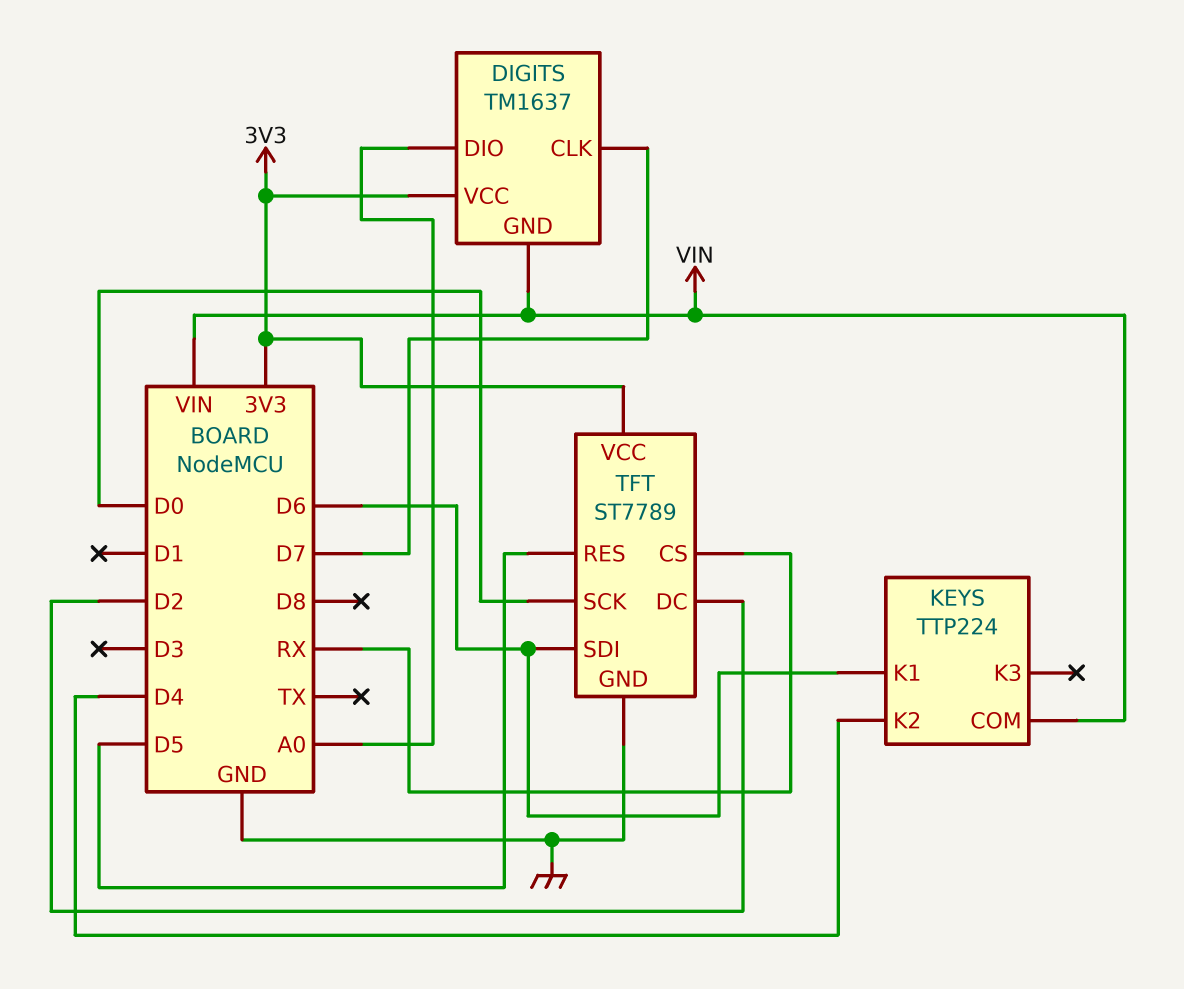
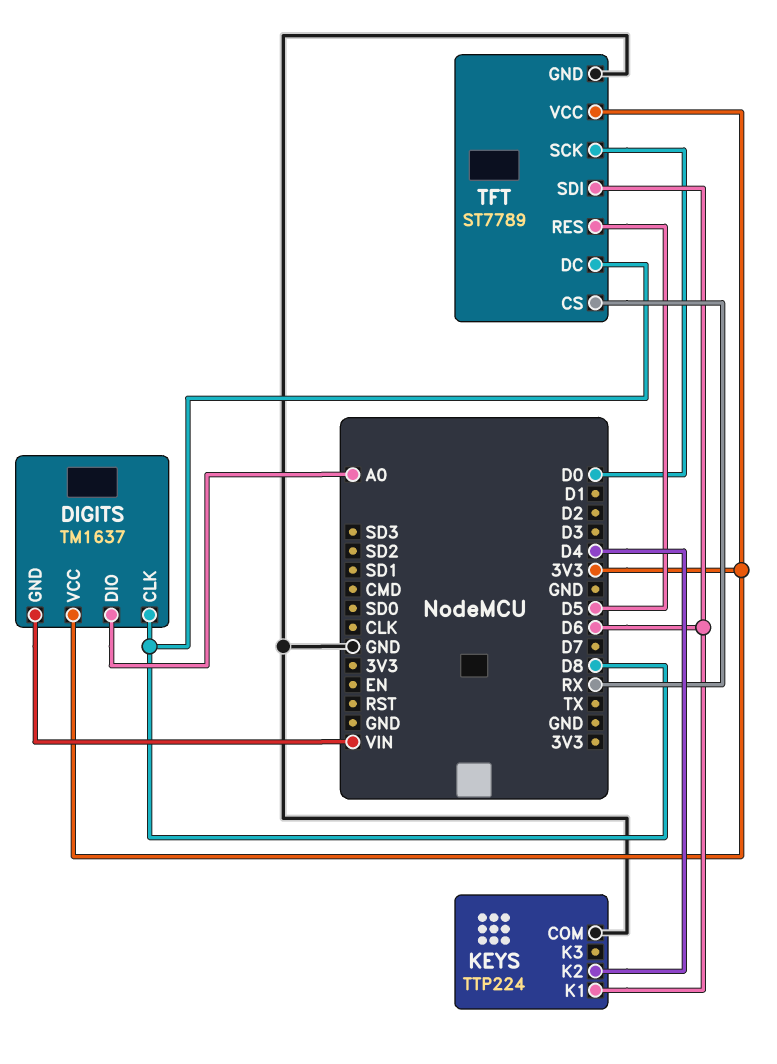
DIGITS pin CLK: D7 -> D8
KEYS pin COM: VIN -> GND
TFT pin DC: D2 -> D8

